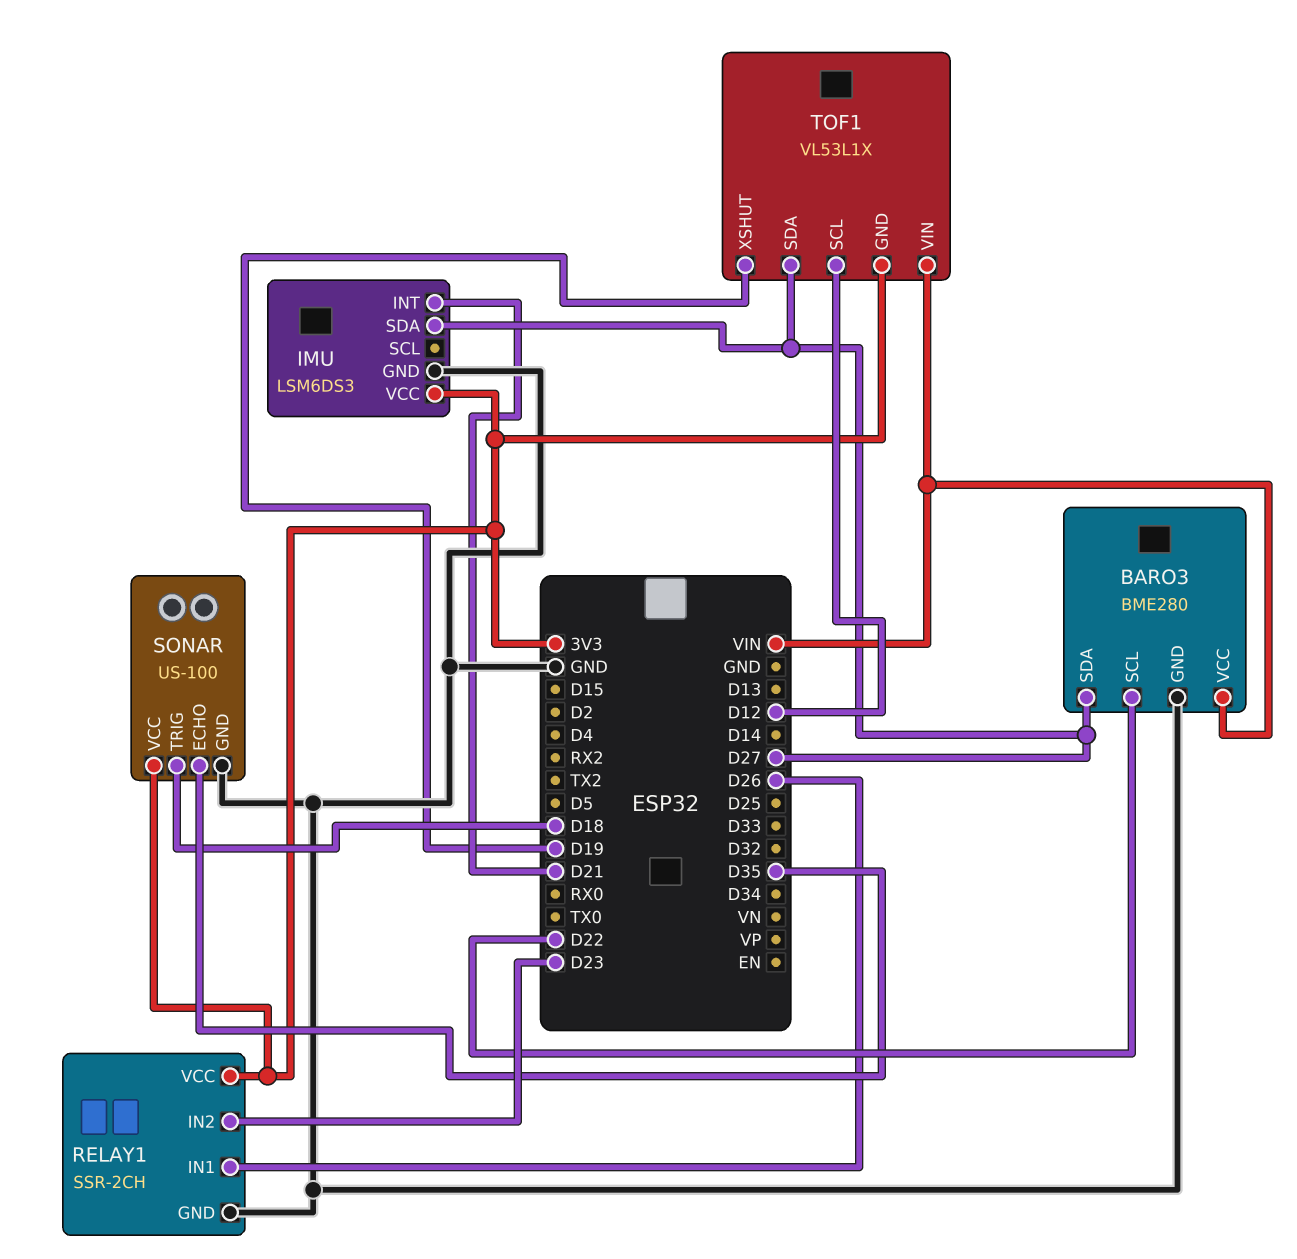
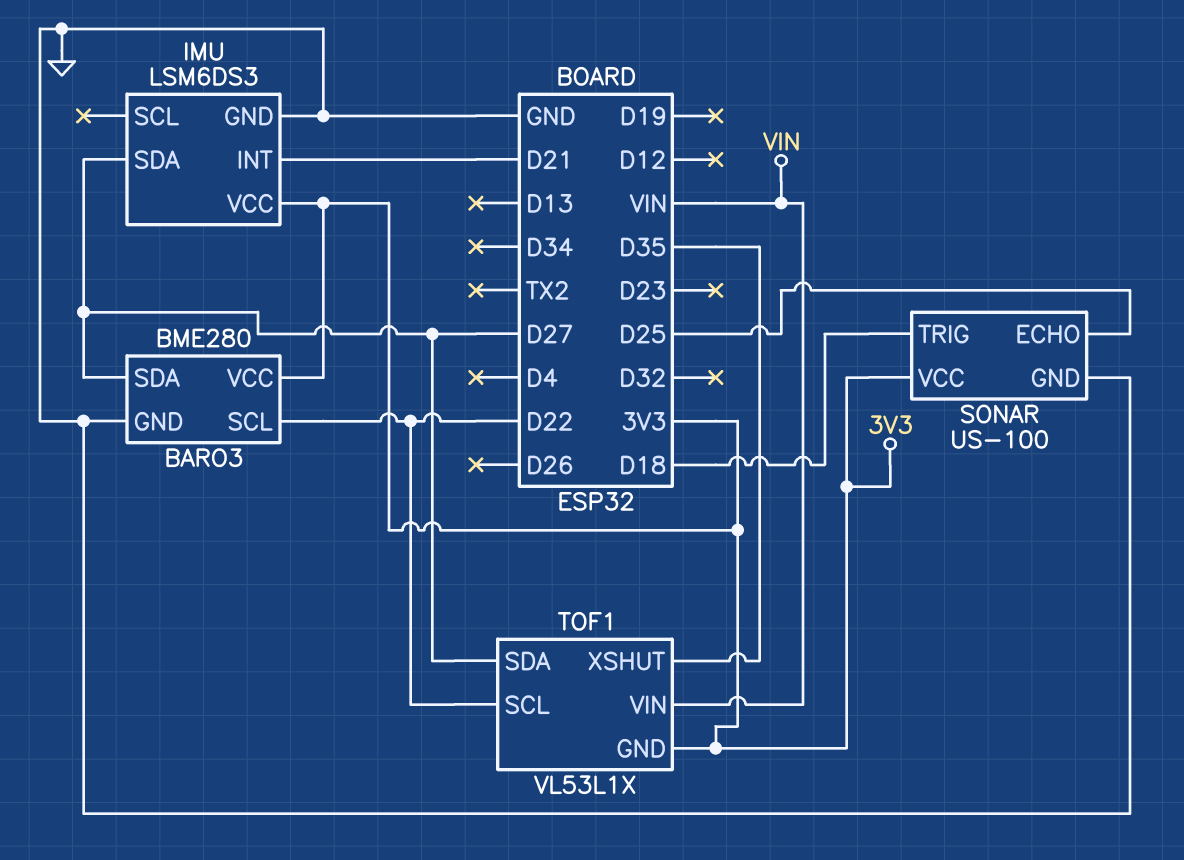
BARO3 pin VCC: VIN -> 3V3
RELAY1: SSR-2CH -> none
RELAY1 pin GND: GND -> none
RELAY1 pin IN1: D26 -> none
RELAY1 pin IN2: D23 -> none
RELAY1 pin VCC: 3V3 -> none
SONAR pin ECHO: D35 -> D25
TOF1 pin SCL: D12 -> D22
TOF1 pin XSHUT: D19 -> D35

